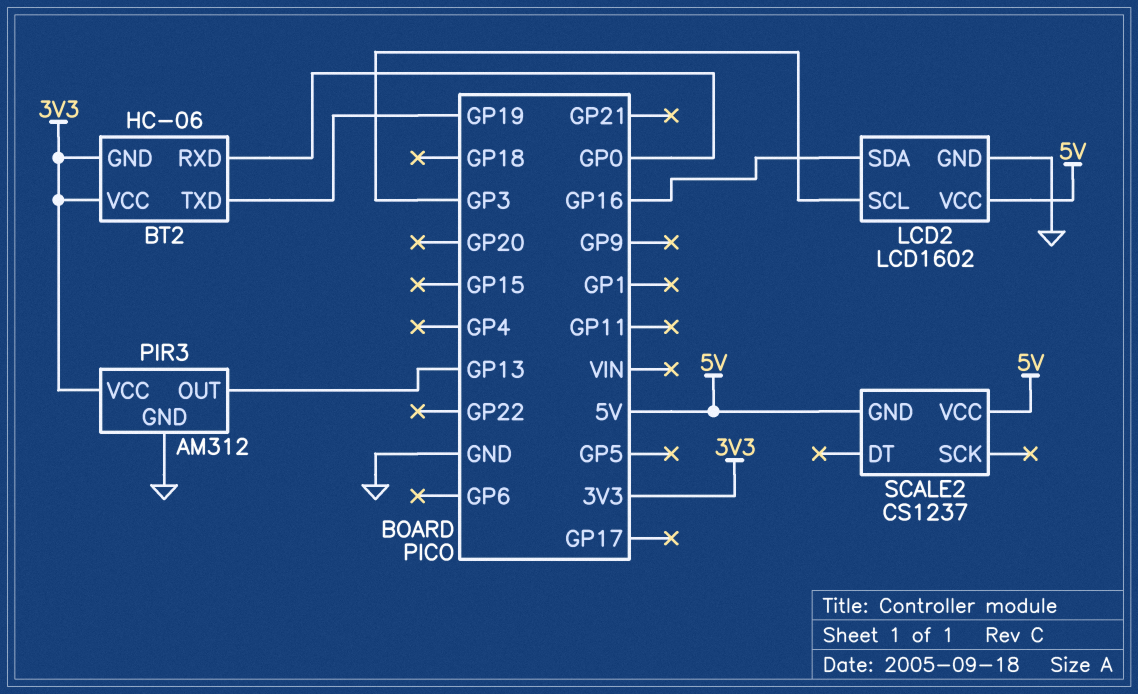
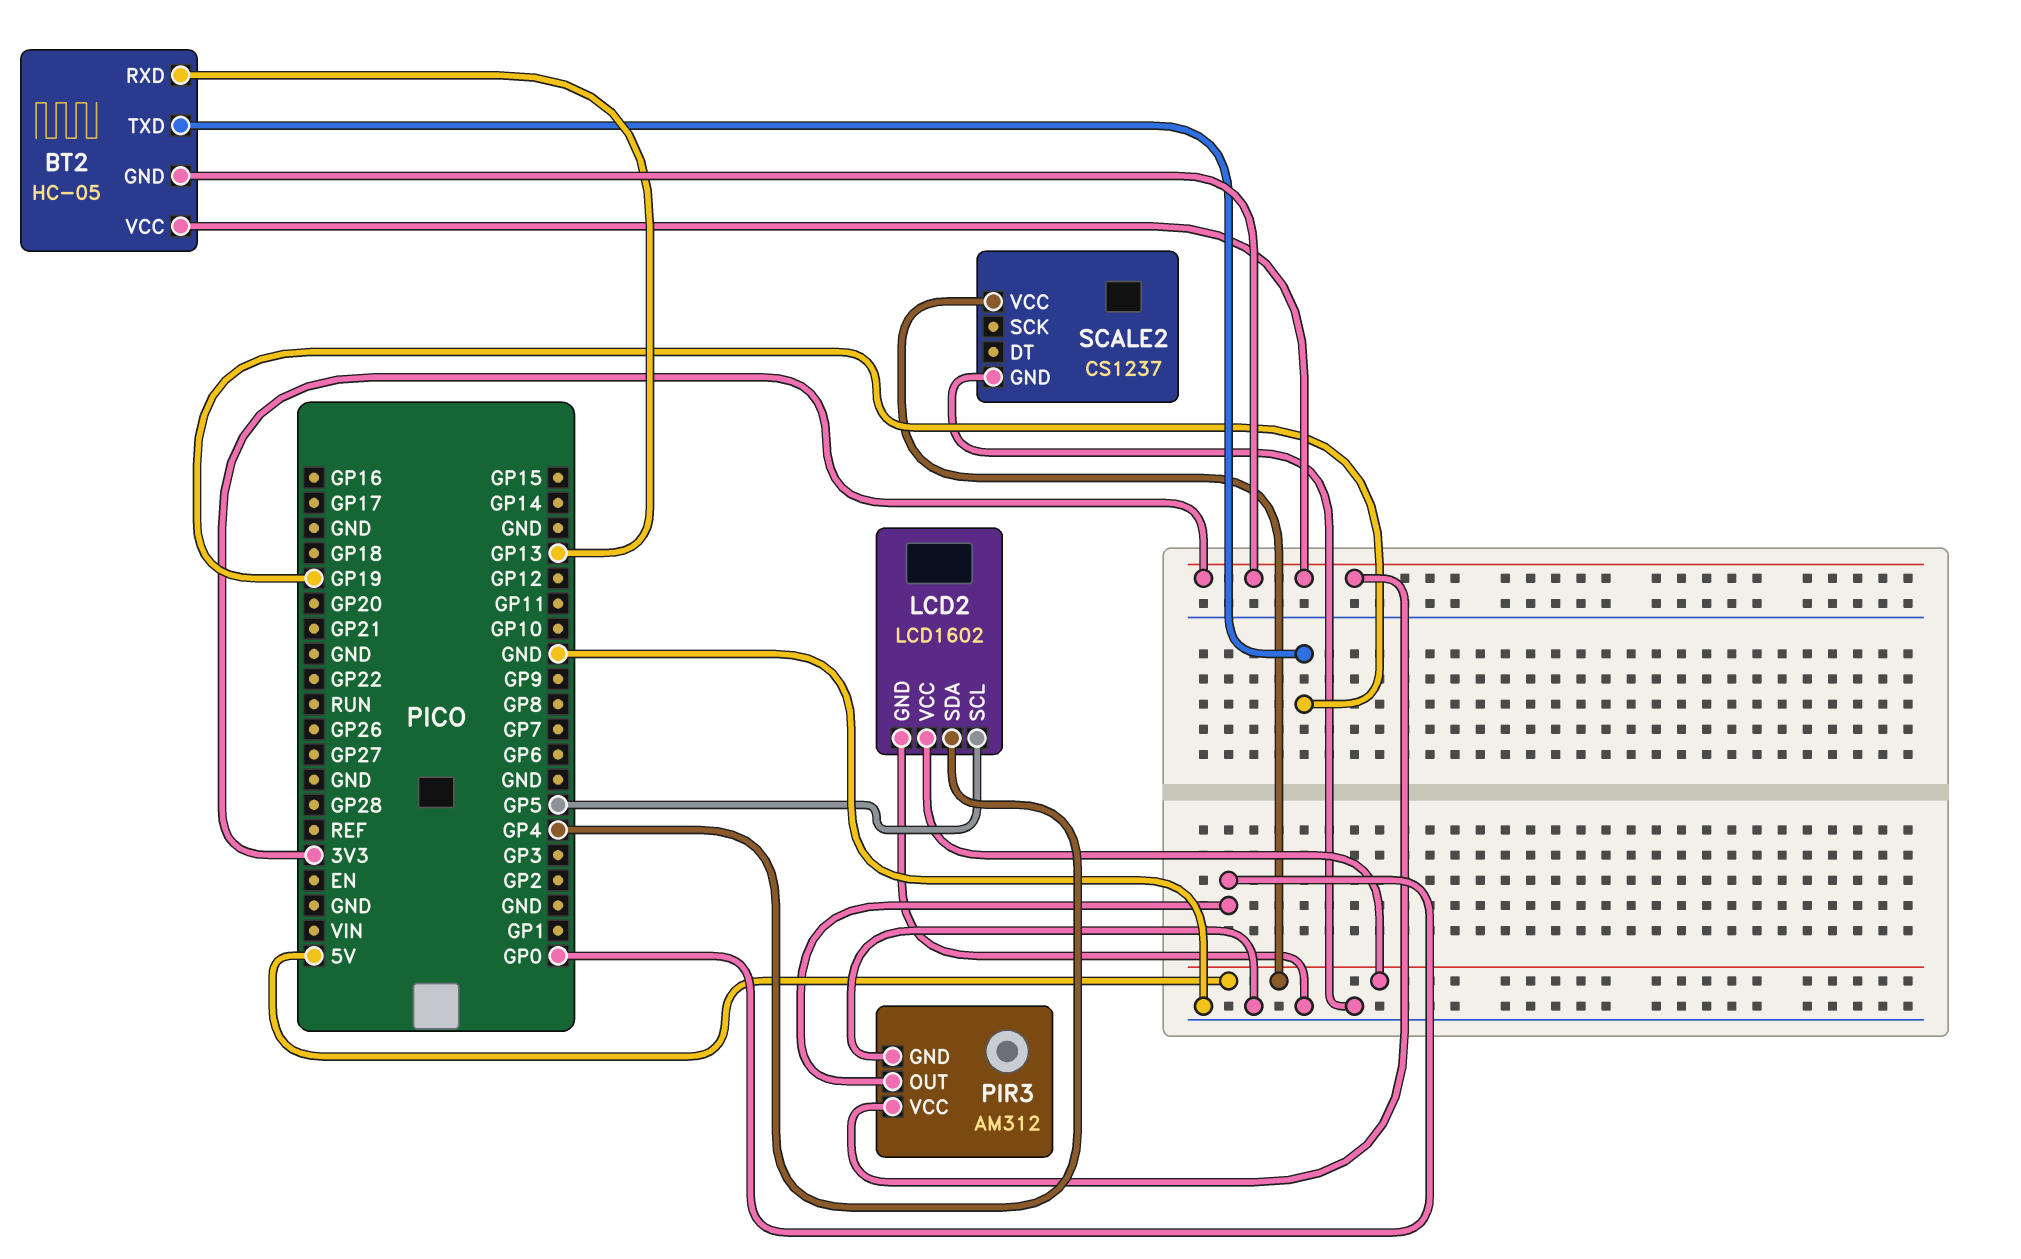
BT2: HC-06 -> HC-05
BT2 pin RXD: GP0 -> GP13
LCD2 pin SCL: GP3 -> GP5
LCD2 pin SDA: GP16 -> GP4
PIR3 pin OUT: GP13 -> GP0
SCALE2 pin GND: 5V -> GND

